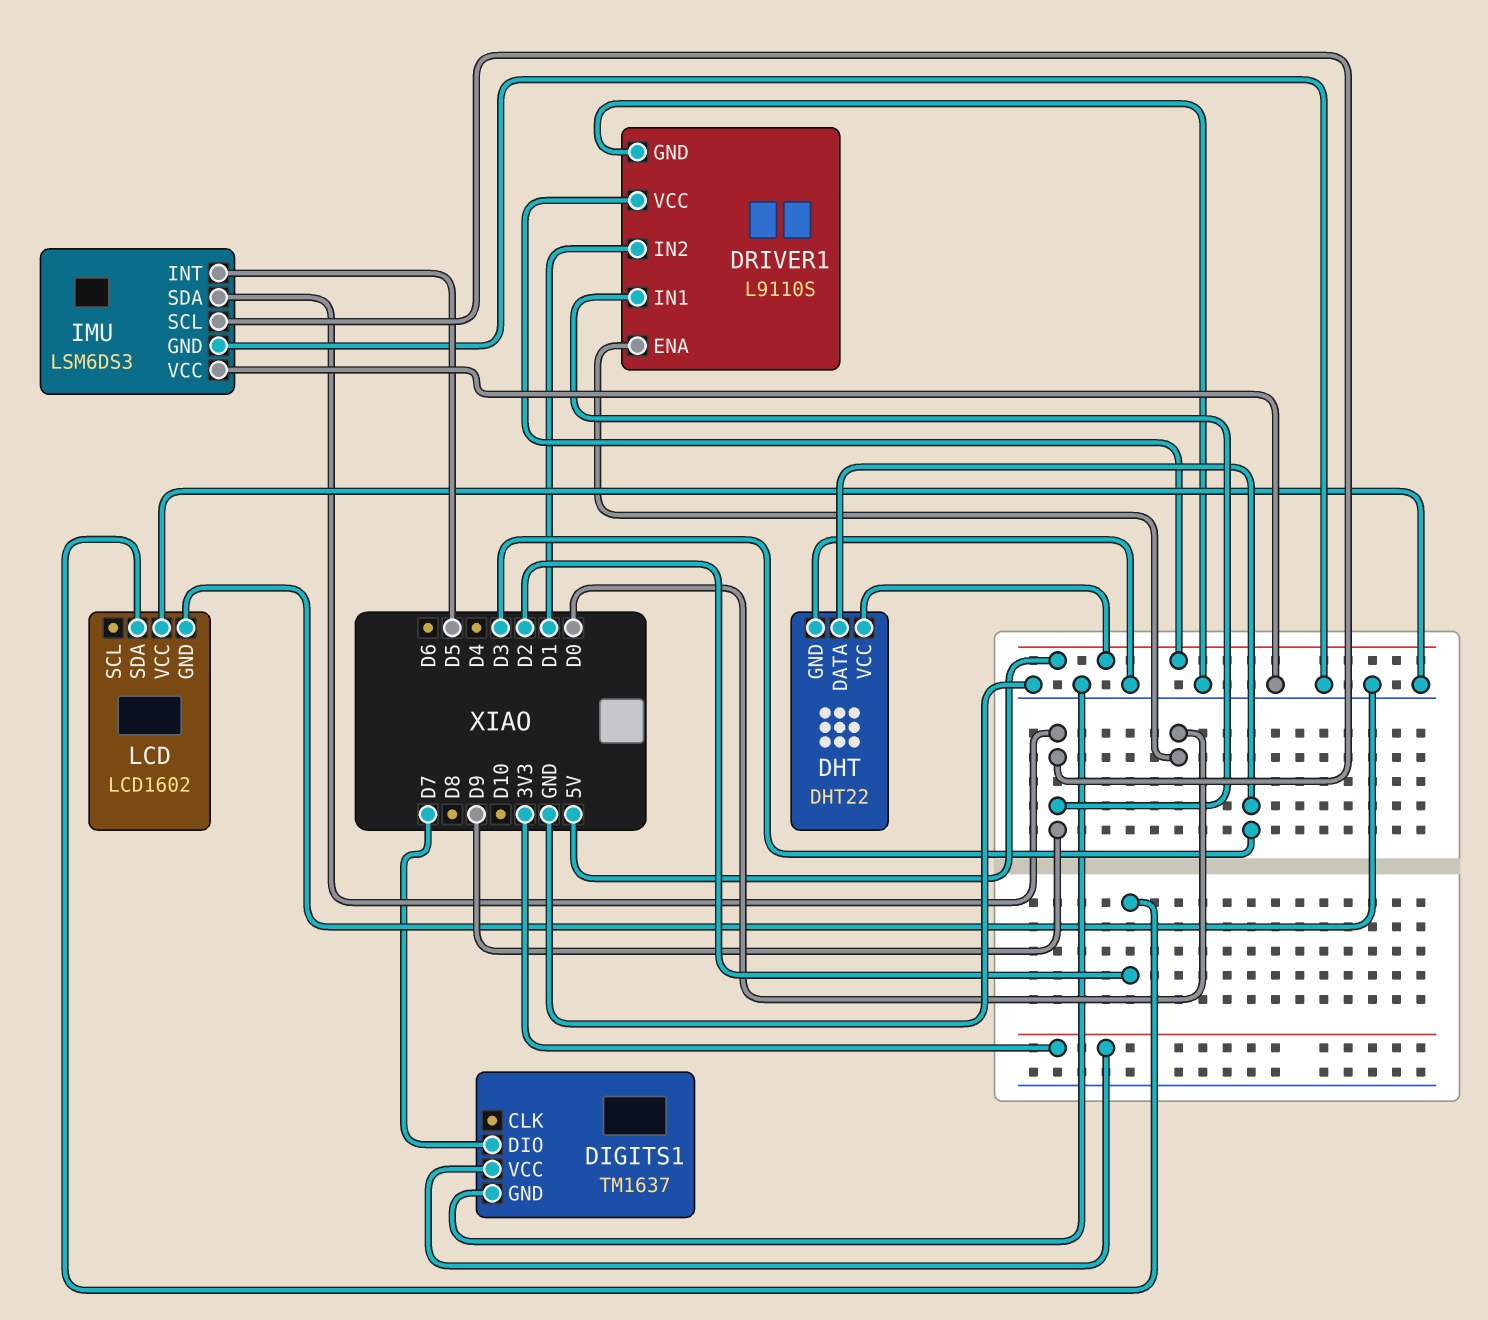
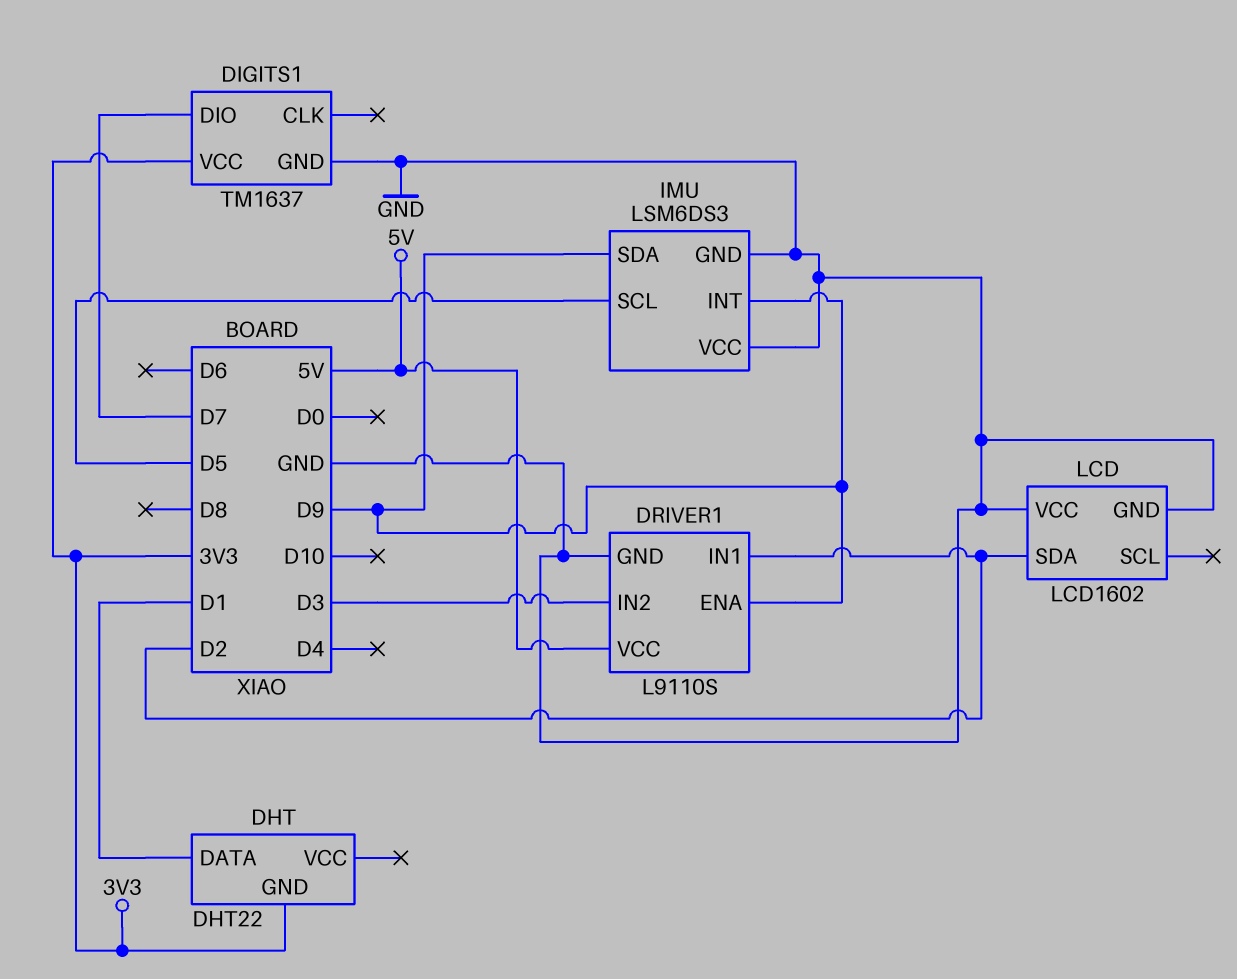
DHT pin DATA: D3 -> D1
DHT pin GND: GND -> 3V3
DHT pin VCC: 5V -> none
DRIVER1 pin ENA: D0 -> D9
DRIVER1 pin IN1: D9 -> D2
DRIVER1 pin IN2: D1 -> D3
IMU pin INT: D5 -> D9
IMU pin SCL: D9 -> D5

